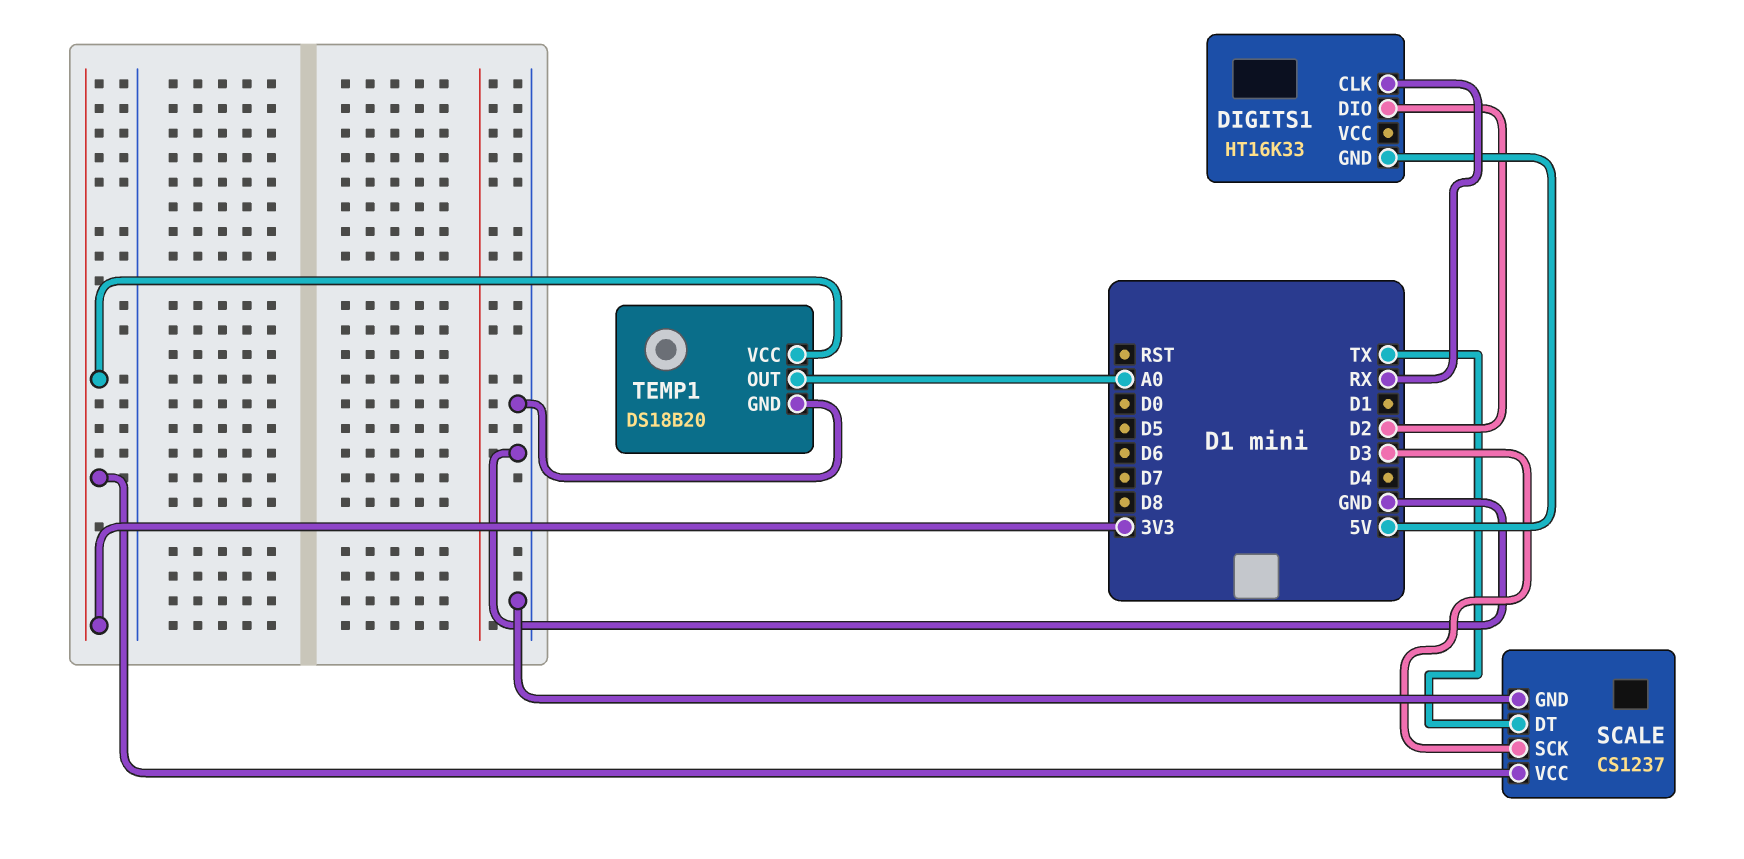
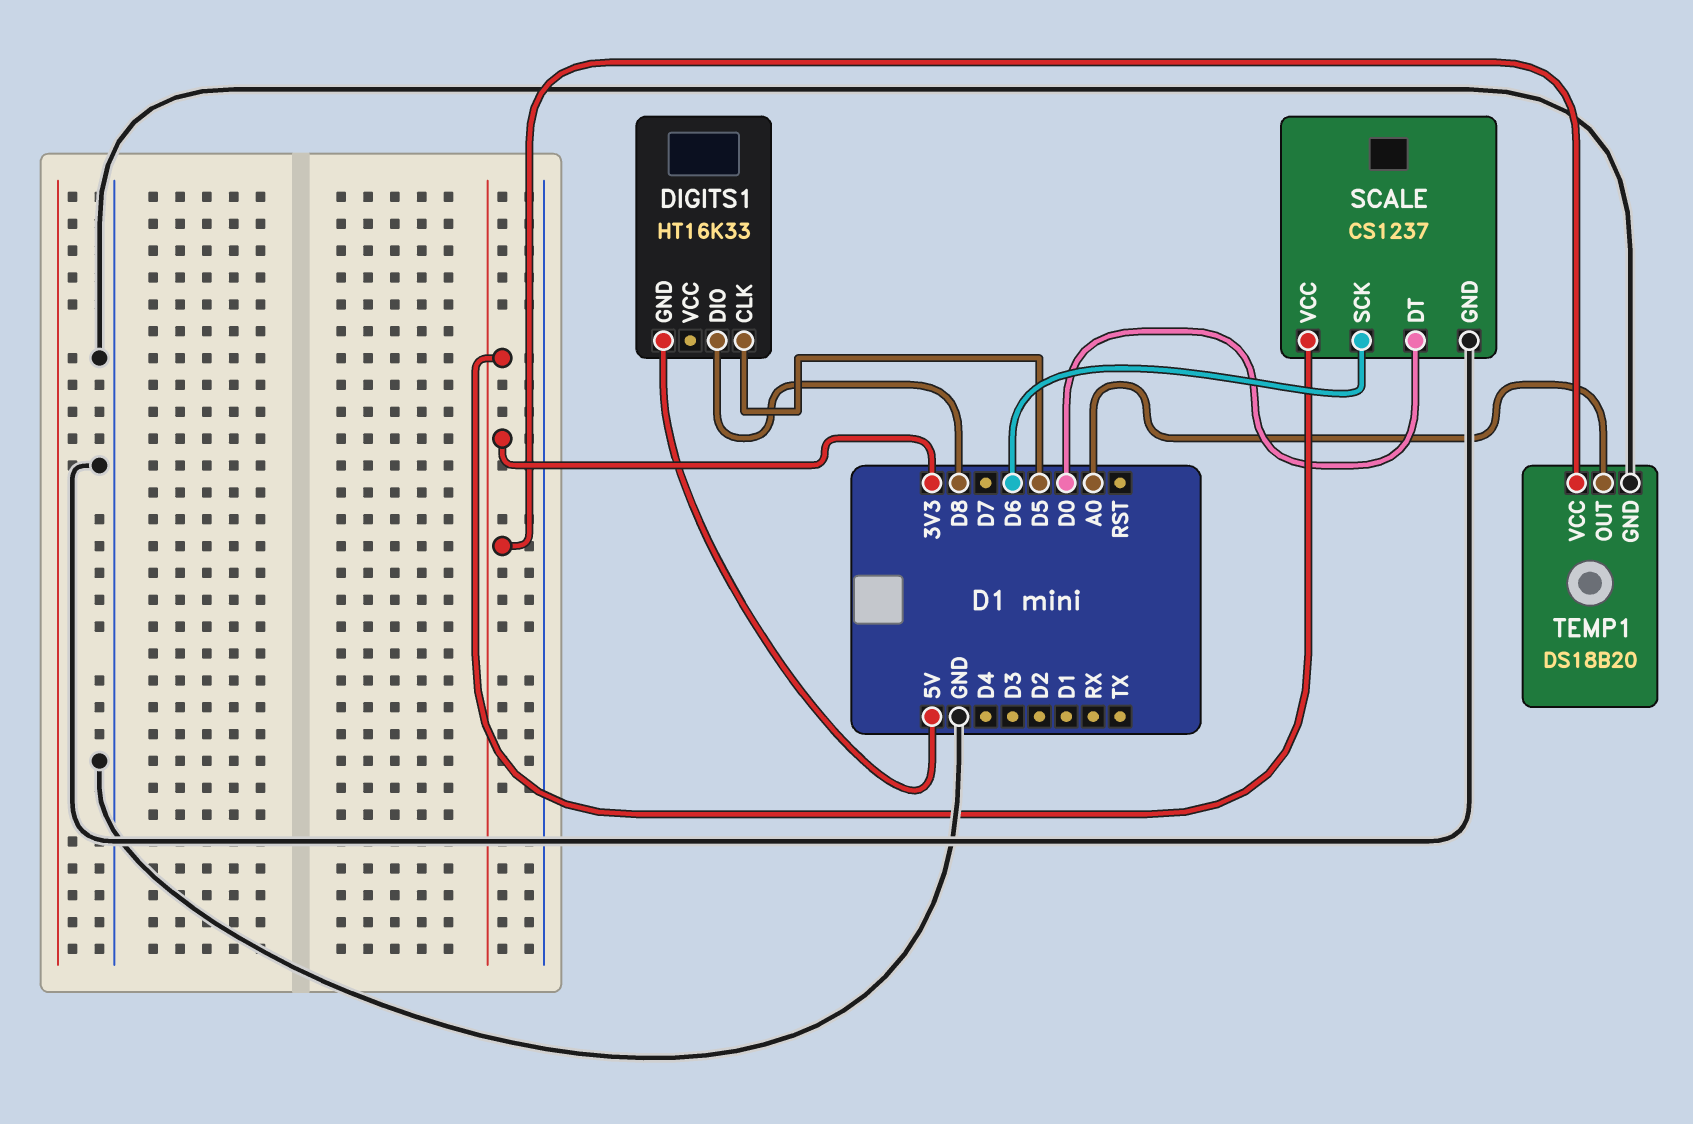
DIGITS1 pin CLK: RX -> D5
DIGITS1 pin DIO: D2 -> D8
SCALE pin DT: TX -> D0
SCALE pin SCK: D3 -> D6

